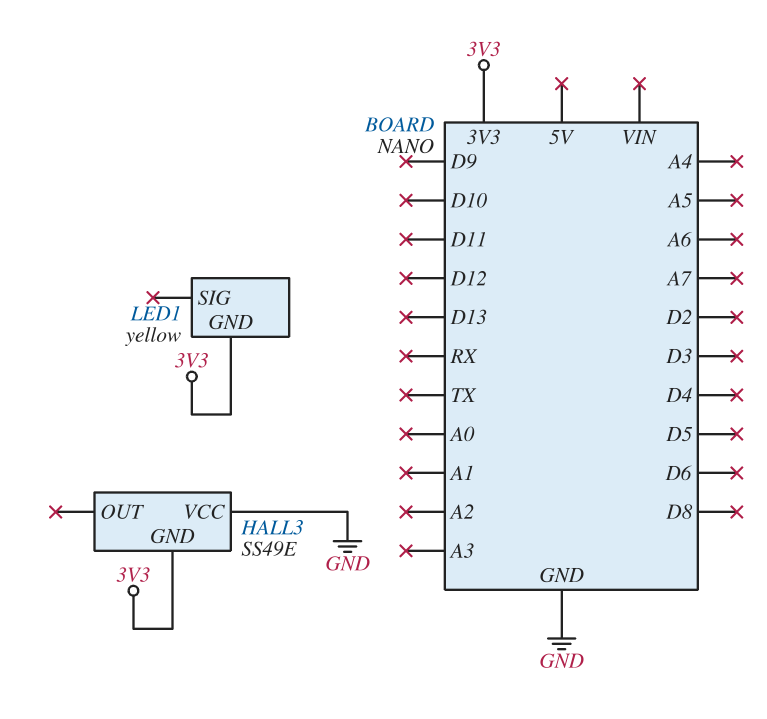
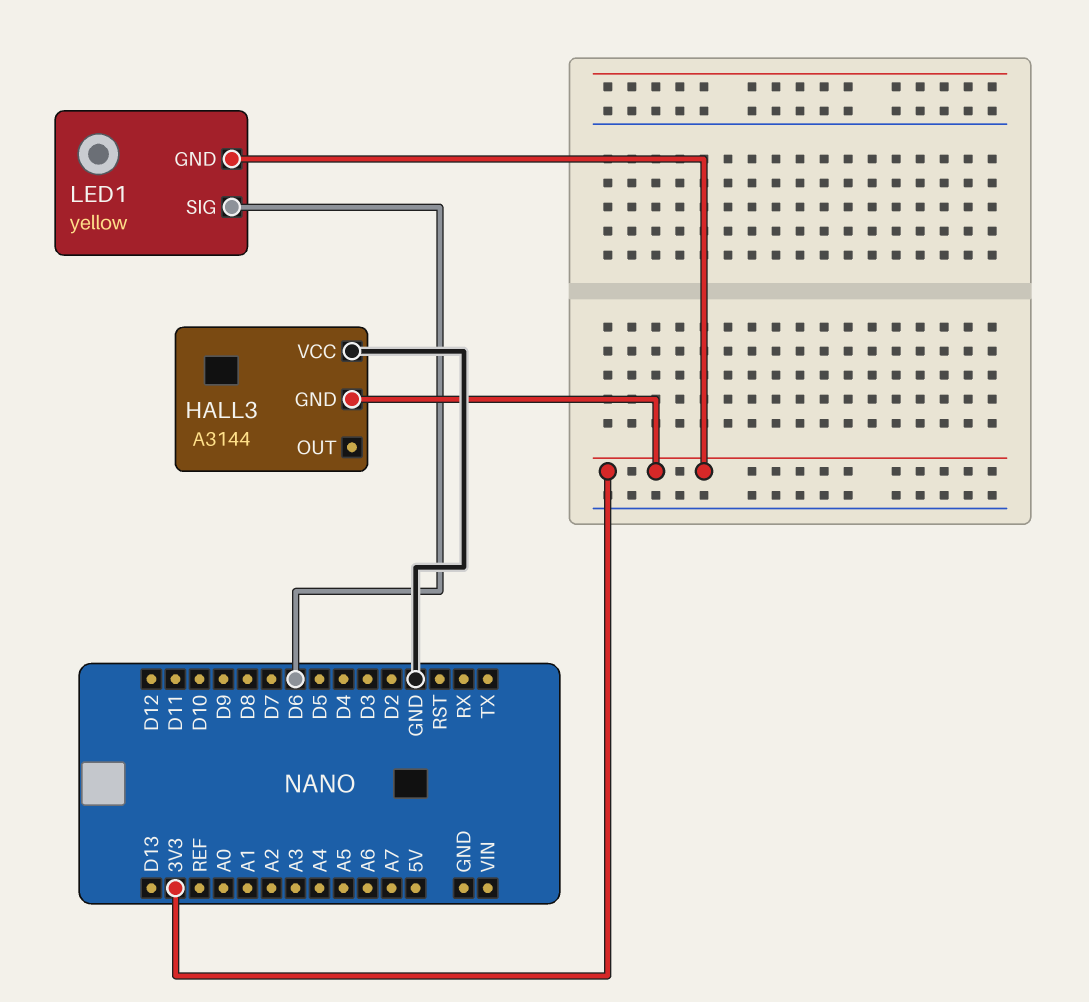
HALL3: SS49E -> A3144
LED1 pin SIG: none -> D6

